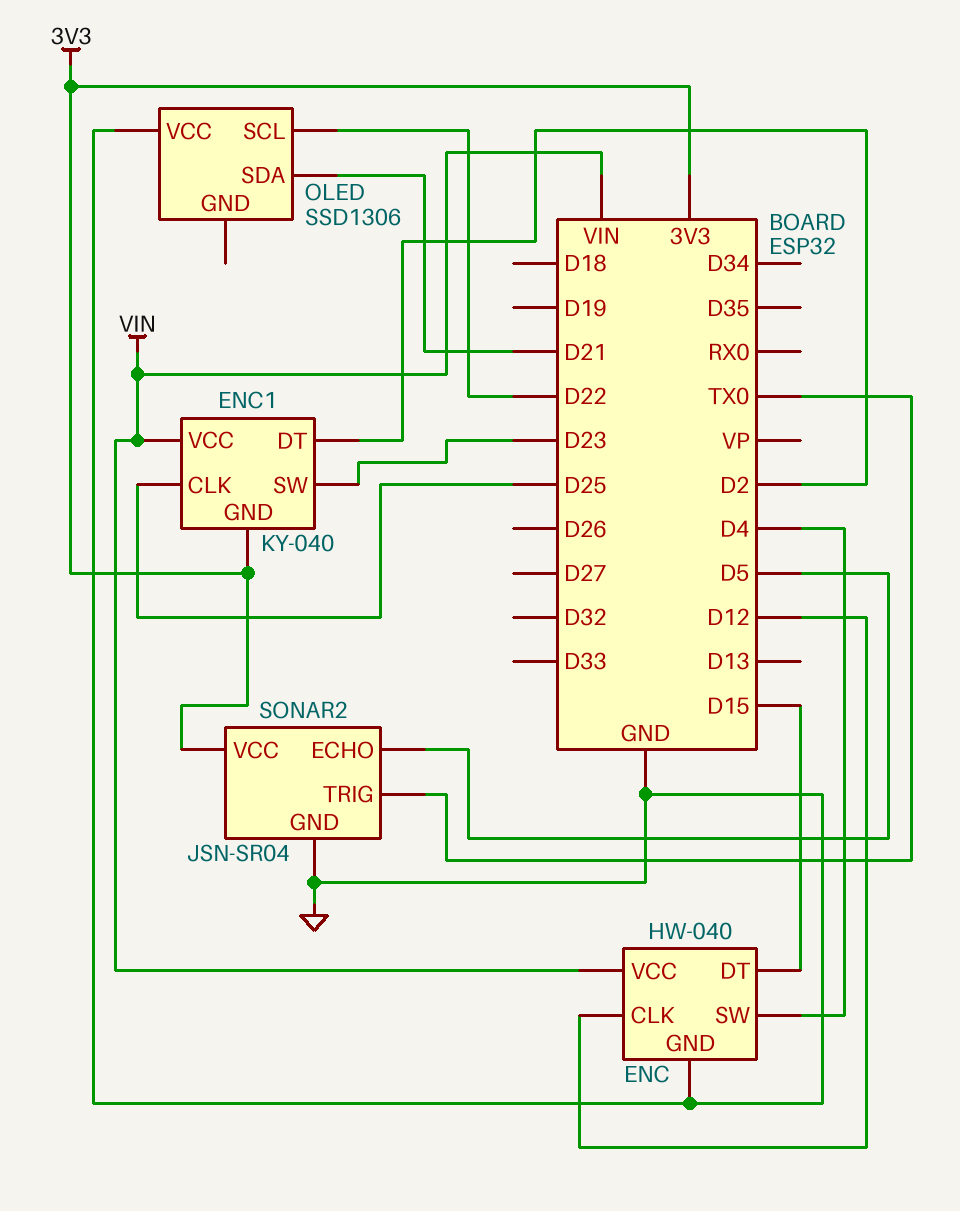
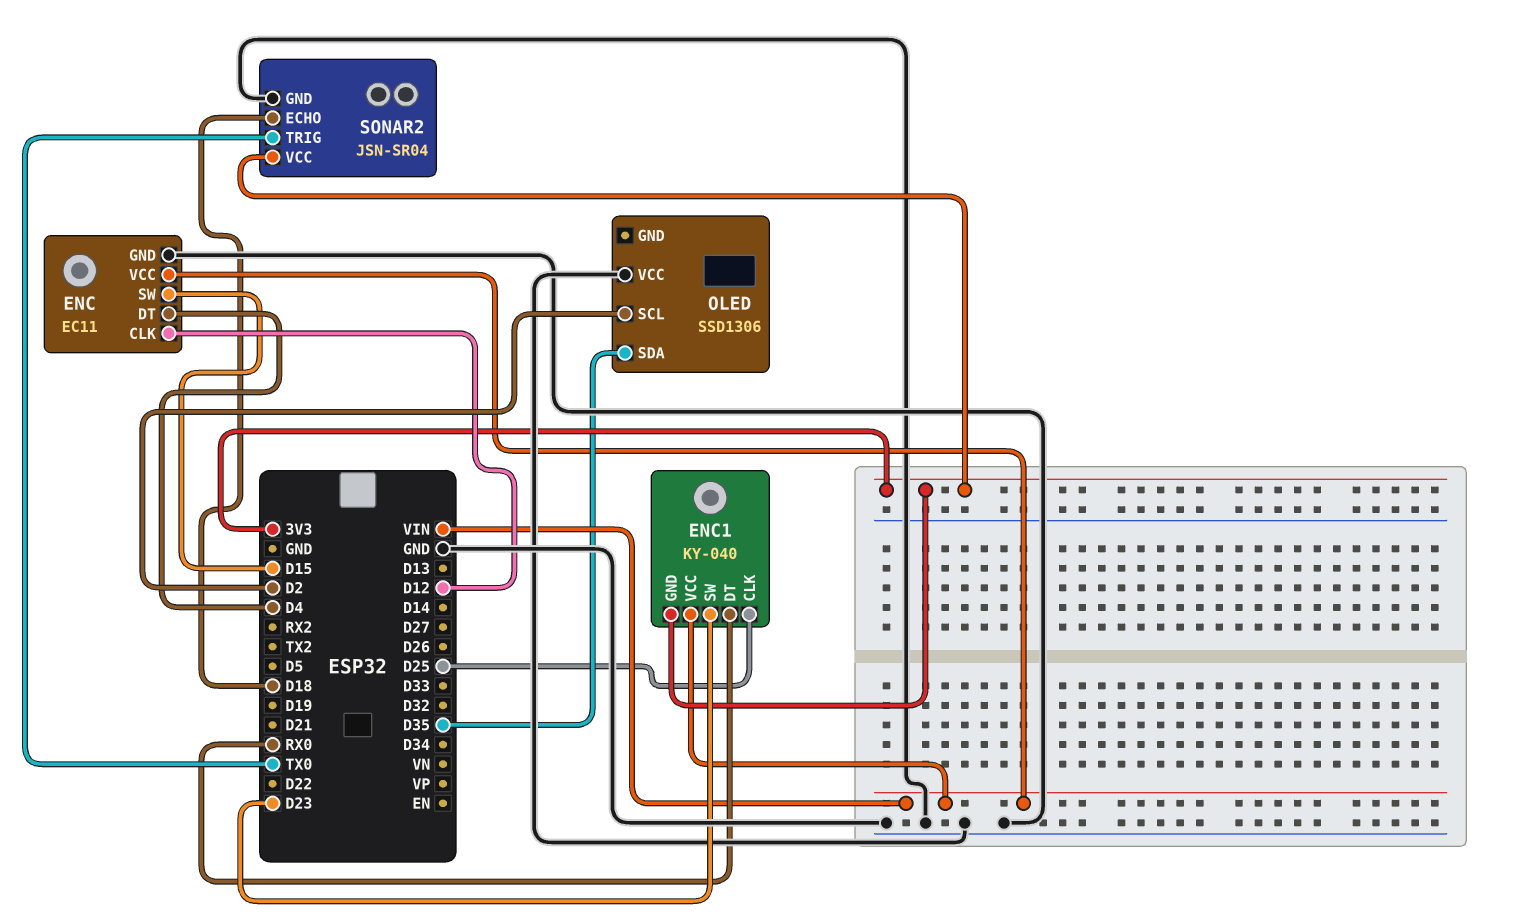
ENC: HW-040 -> EC11
ENC pin DT: D15 -> D4
ENC pin SW: D4 -> D15
ENC1 pin DT: D2 -> RX0
OLED pin SCL: D22 -> D2
OLED pin SDA: D21 -> D35
SONAR2 pin ECHO: D5 -> D18

